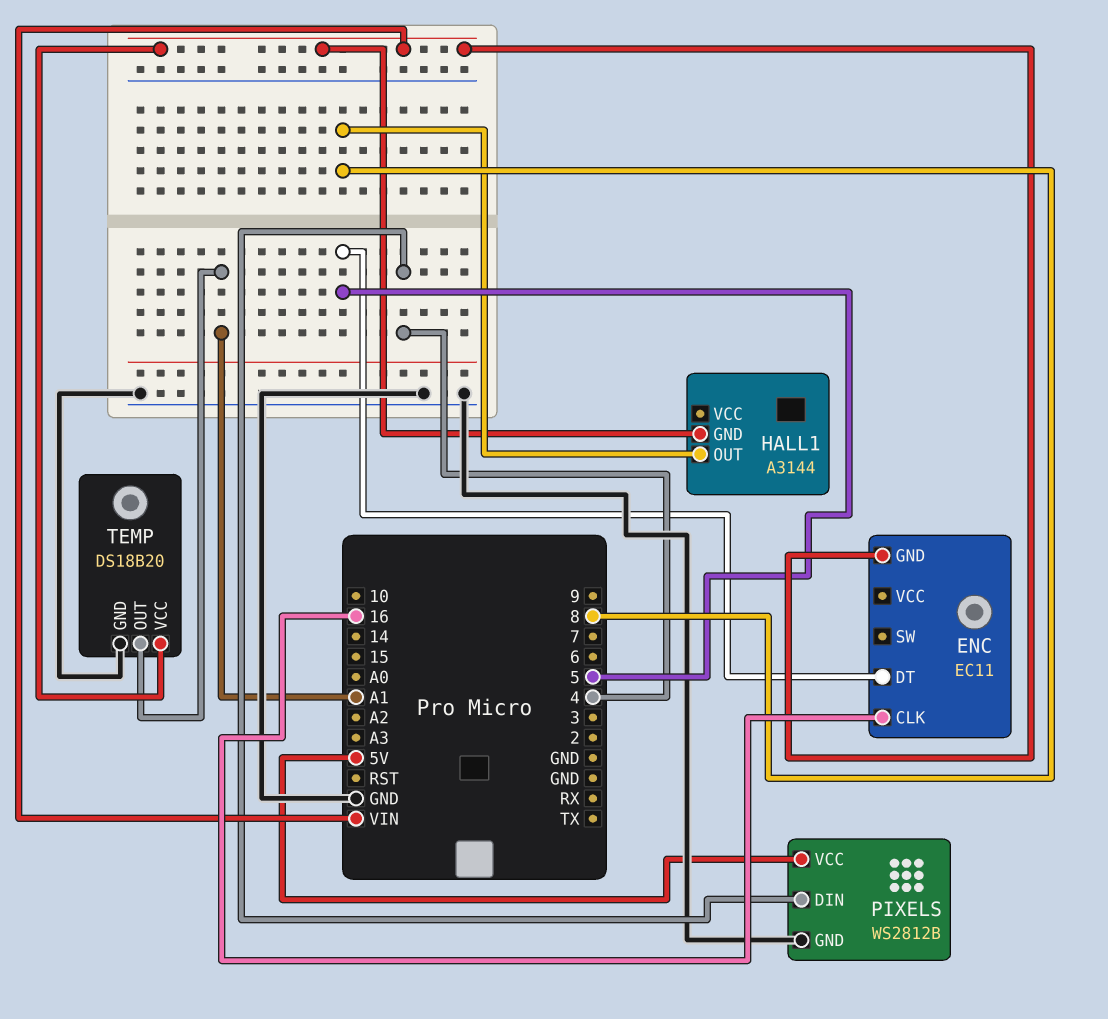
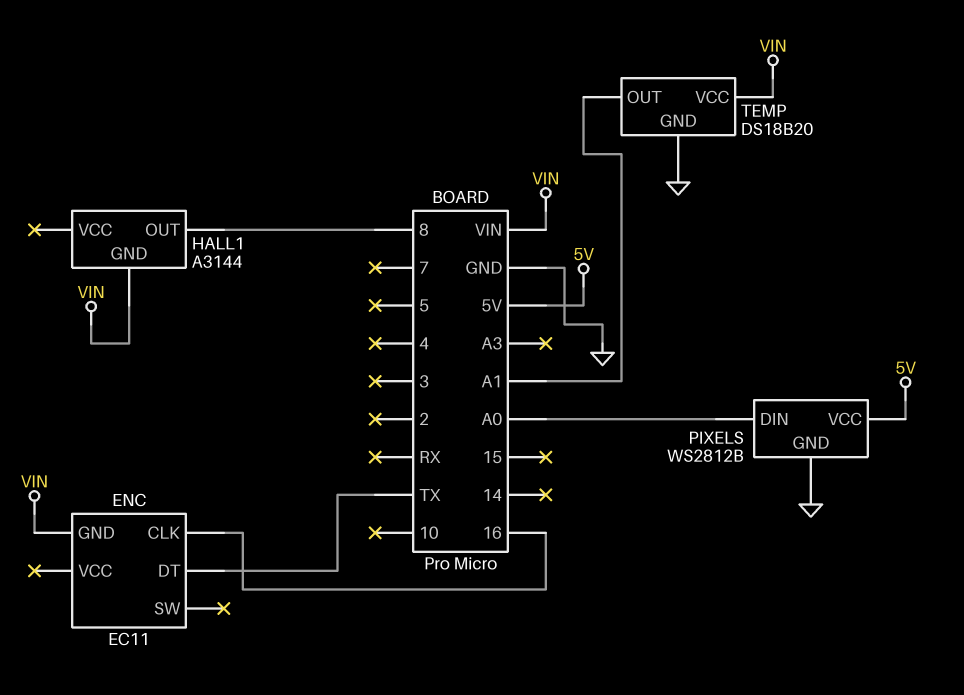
ENC pin DT: 5 -> TX
PIXELS pin DIN: 4 -> A0

